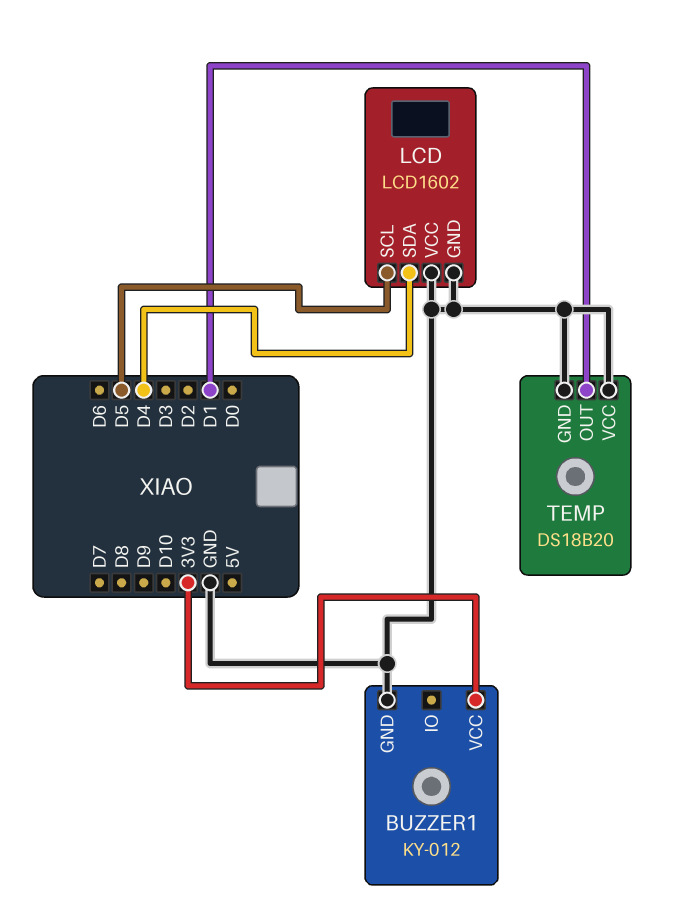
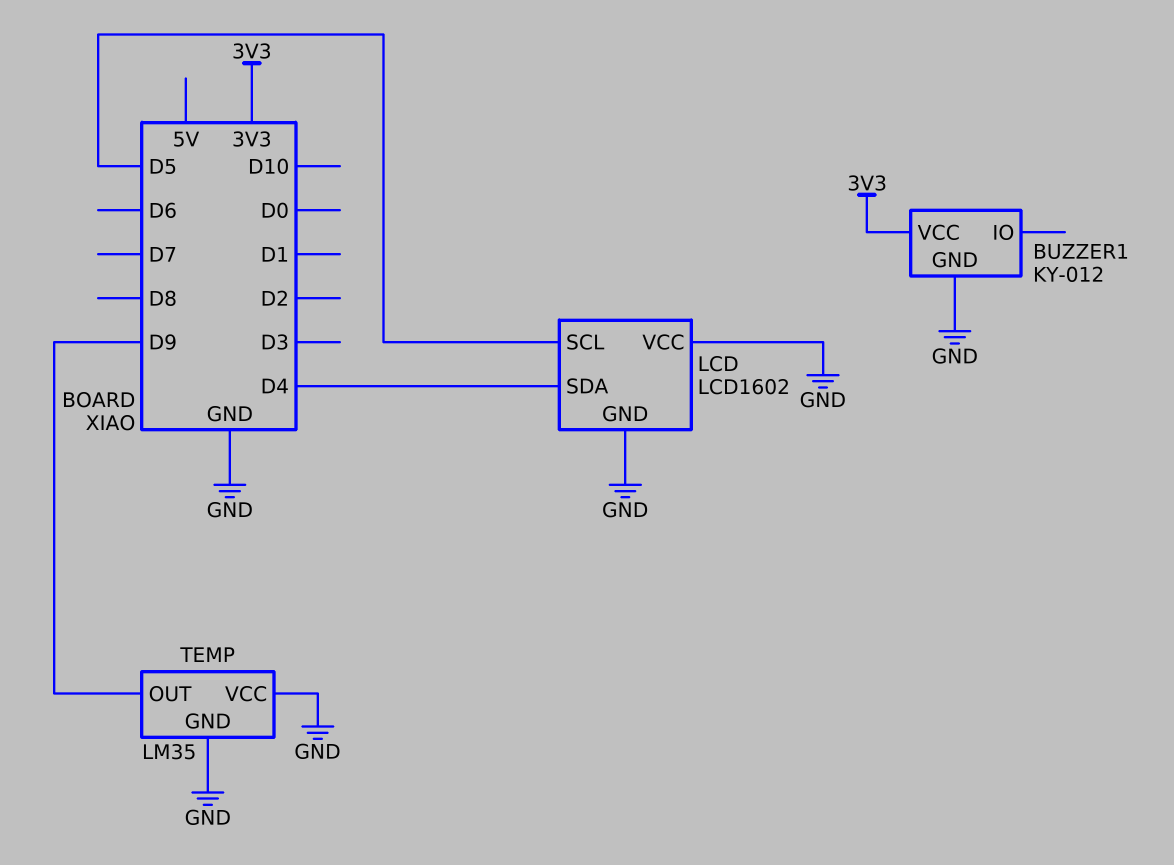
TEMP: DS18B20 -> LM35
TEMP pin OUT: D1 -> D9

